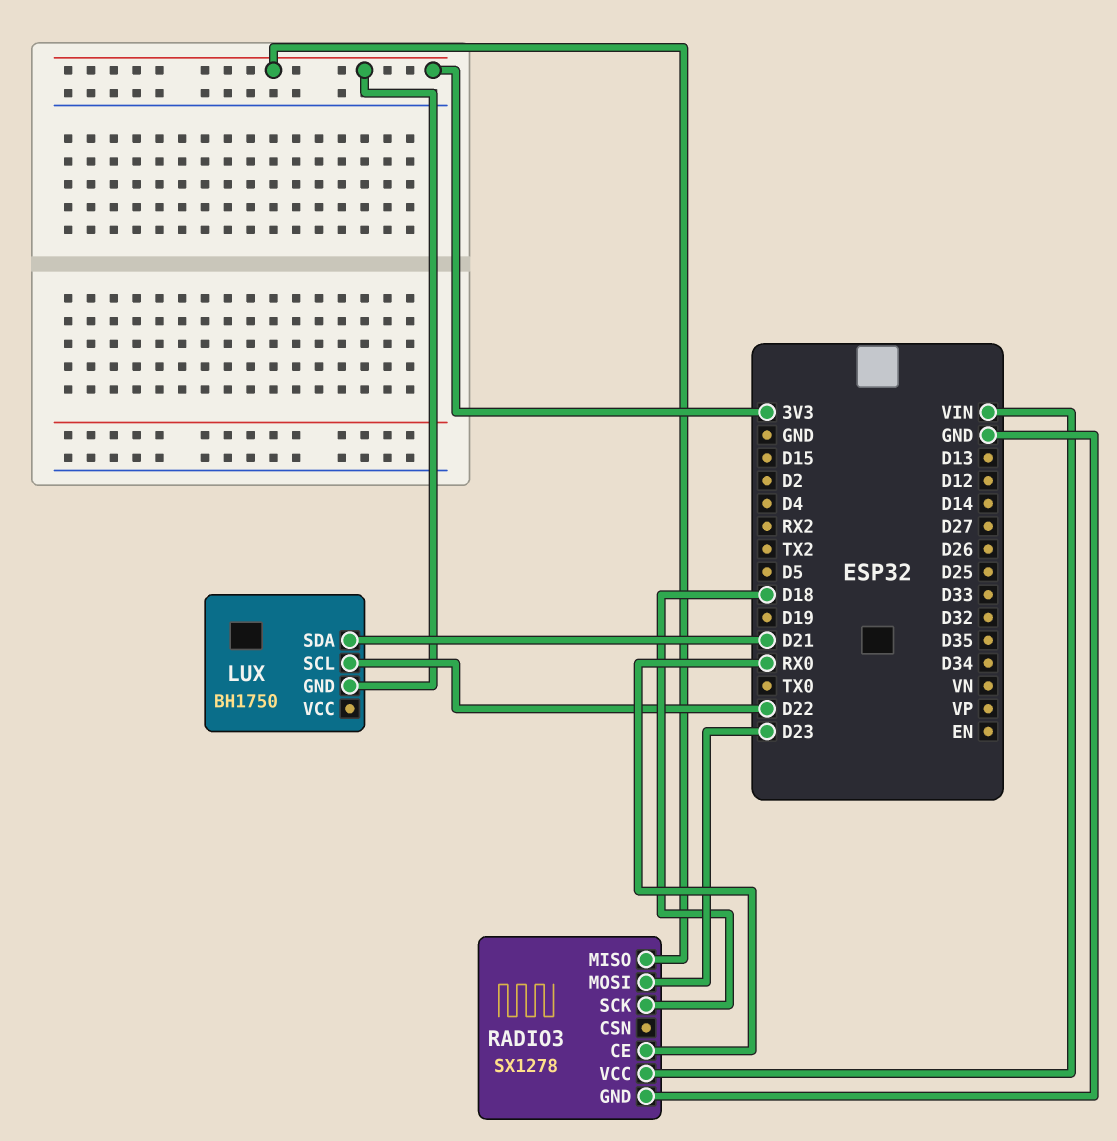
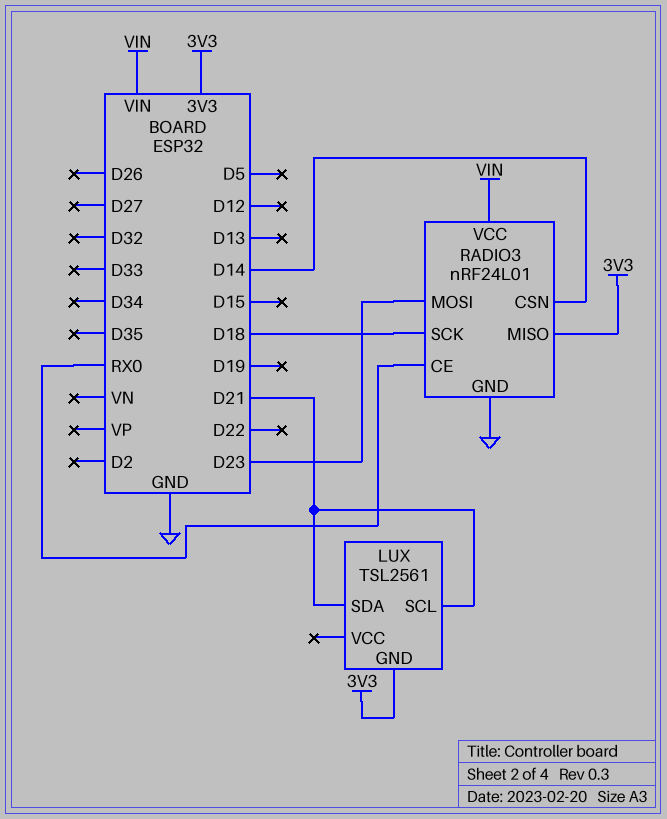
LUX: BH1750 -> TSL2561
LUX pin SCL: D22 -> D21
RADIO3: SX1278 -> nRF24L01
RADIO3 pin CSN: none -> D14

